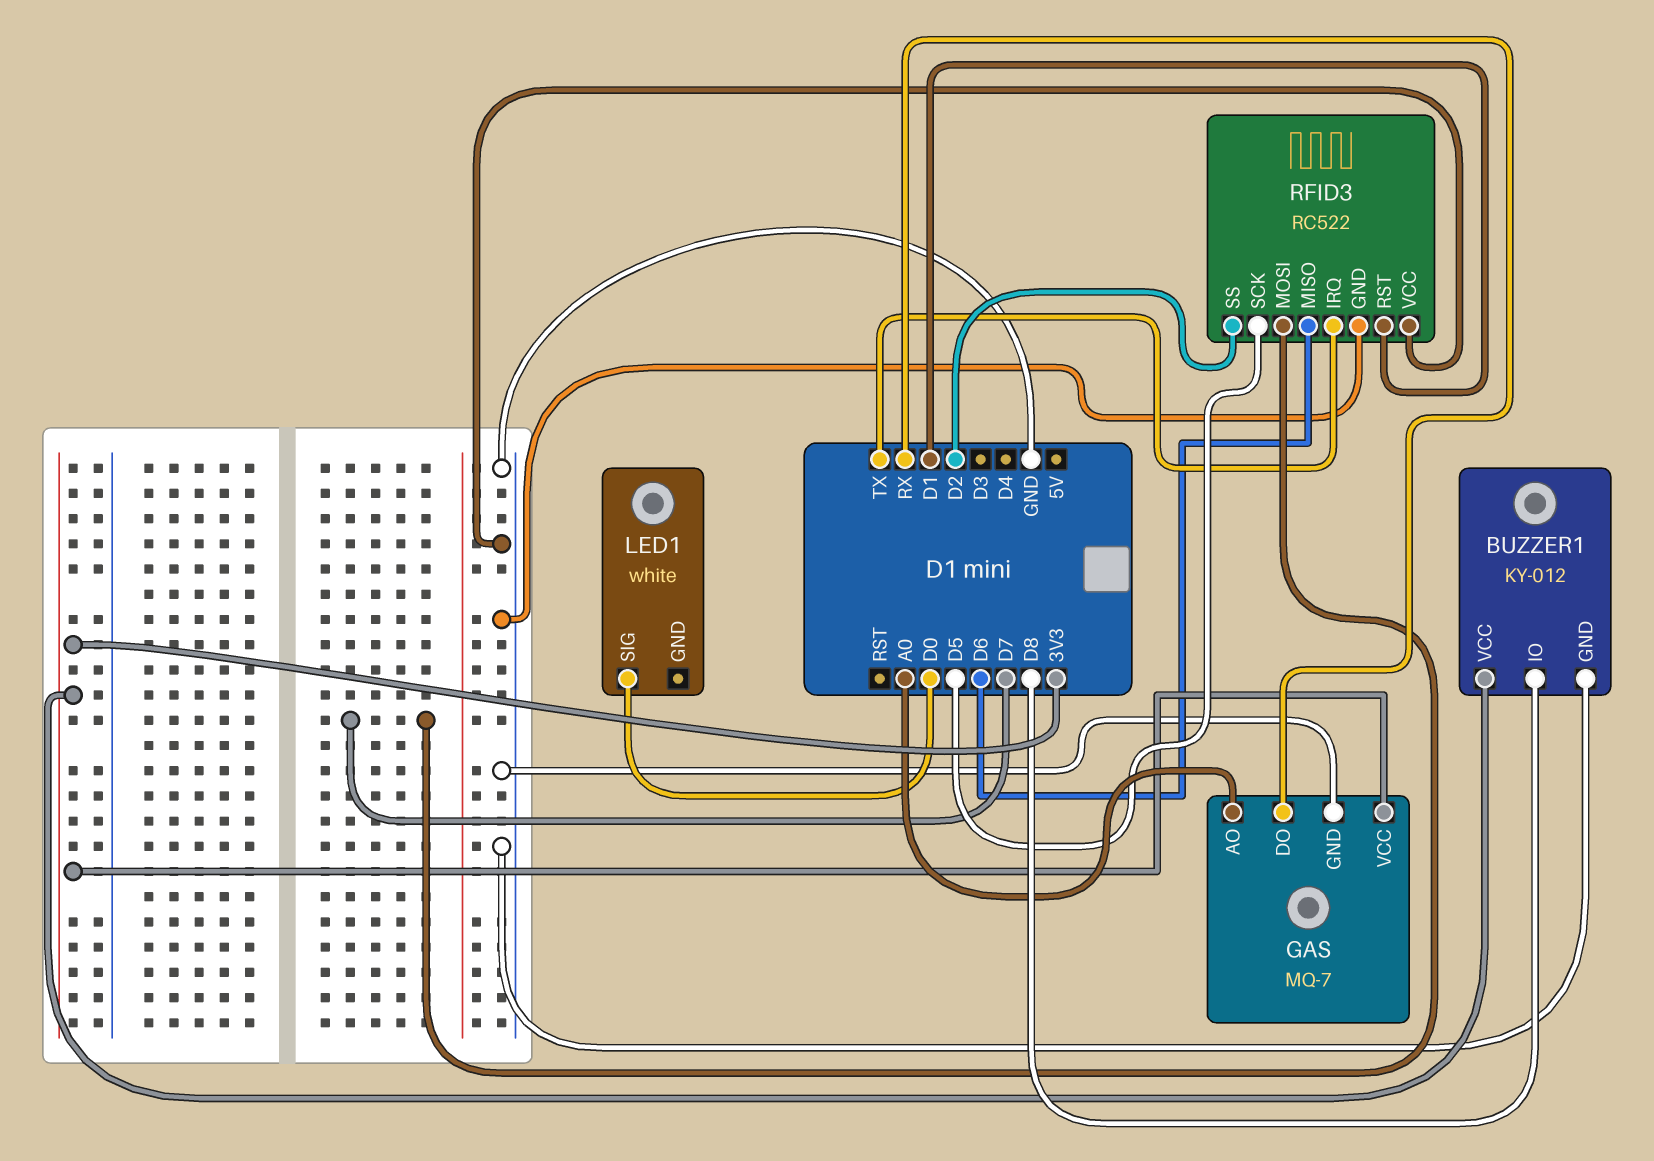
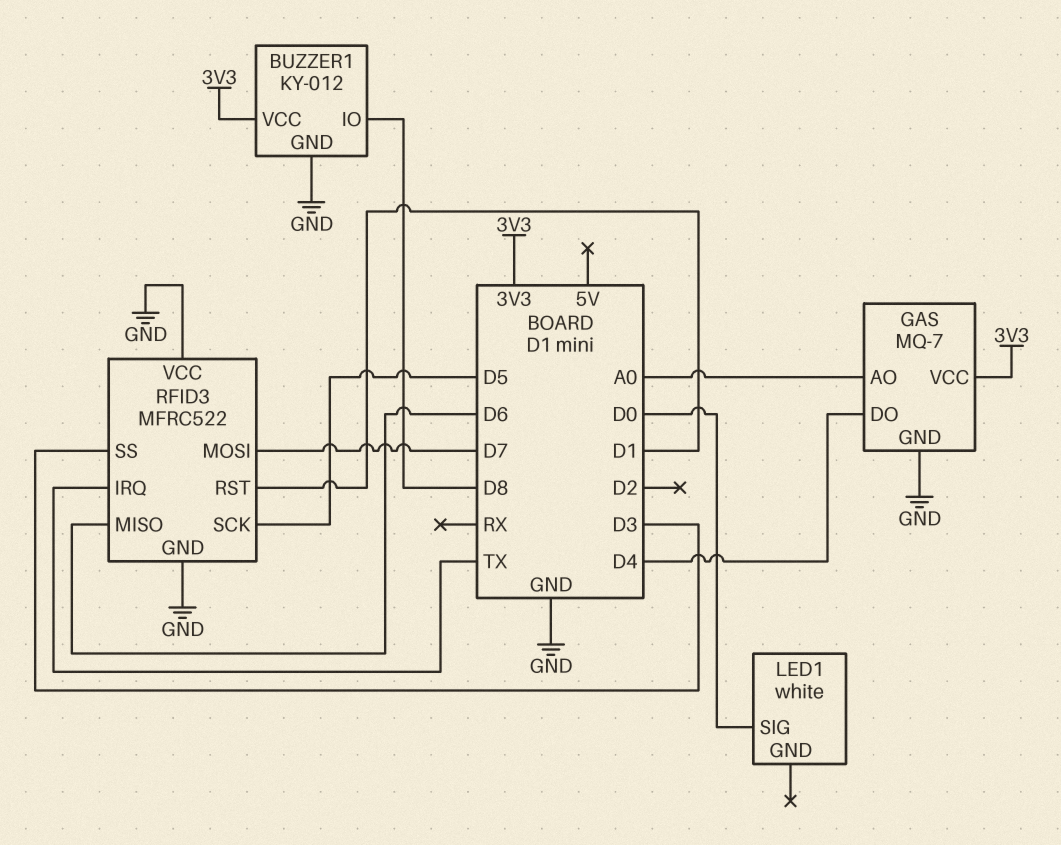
GAS pin DO: RX -> D4
RFID3: RC522 -> MFRC522
RFID3 pin SS: D2 -> D3

